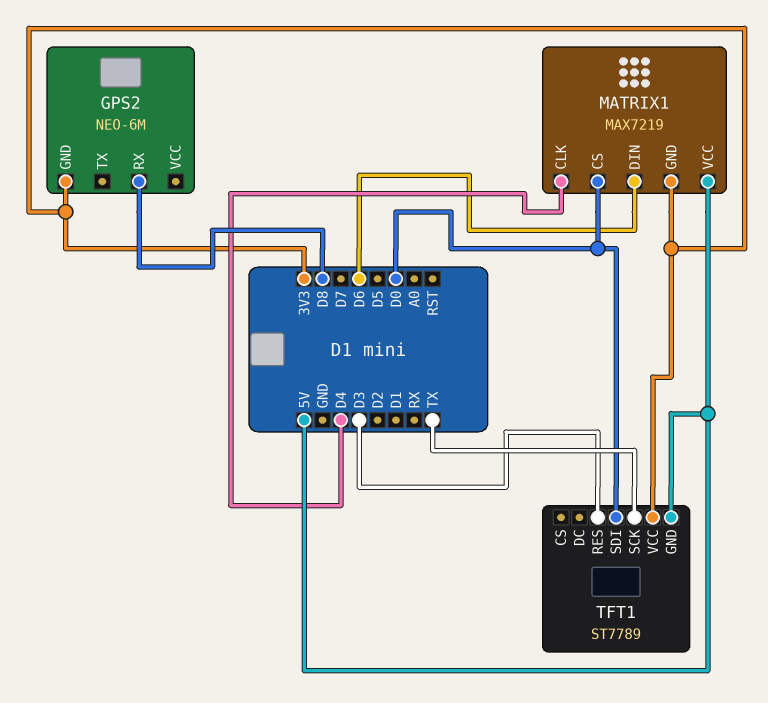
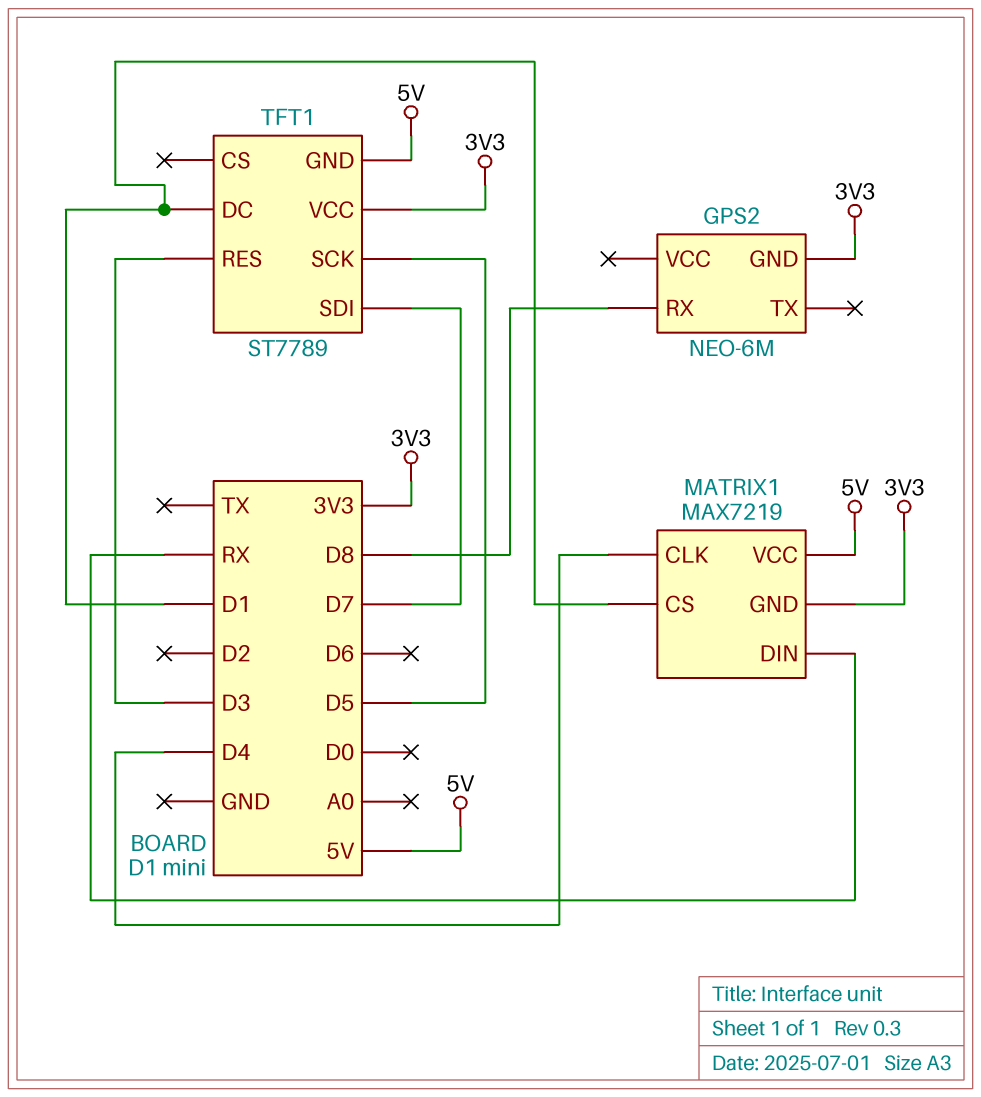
MATRIX1 pin CS: D0 -> D1
MATRIX1 pin DIN: D6 -> RX
TFT1 pin DC: none -> D1
TFT1 pin SCK: TX -> D5
TFT1 pin SDI: D0 -> D7

